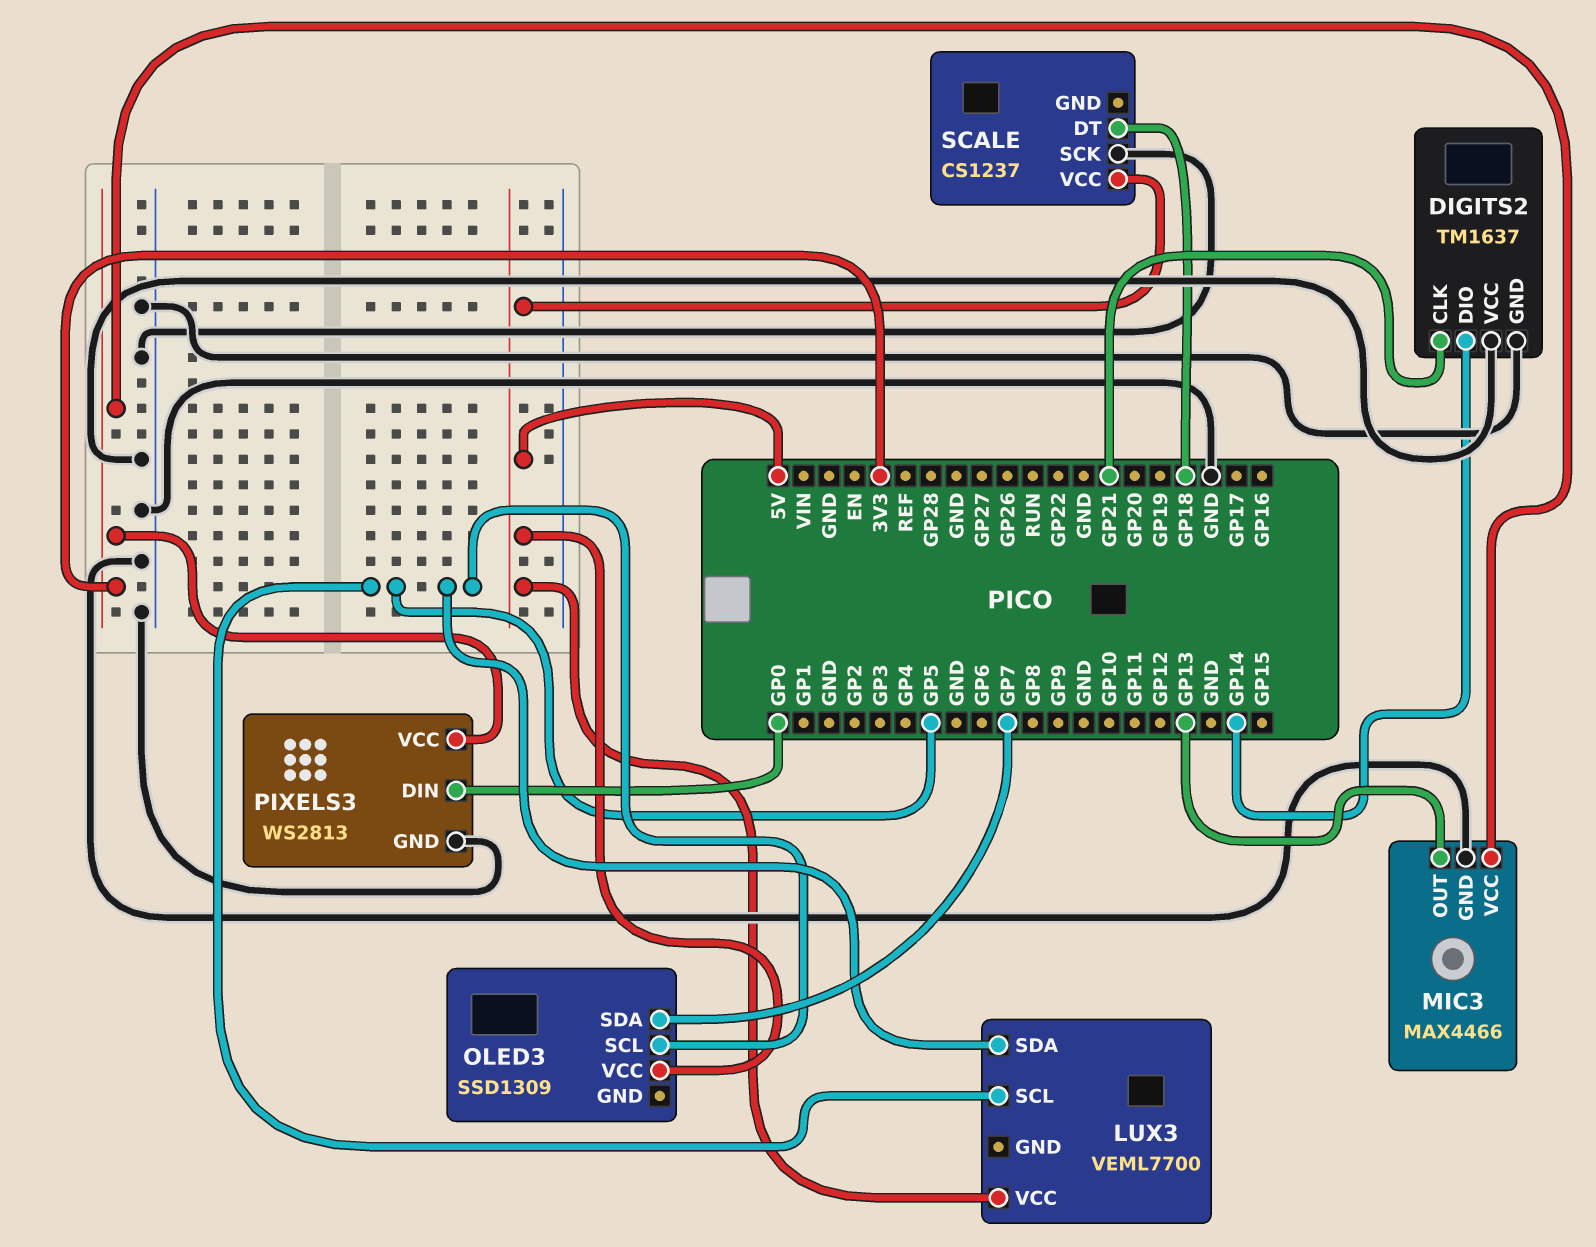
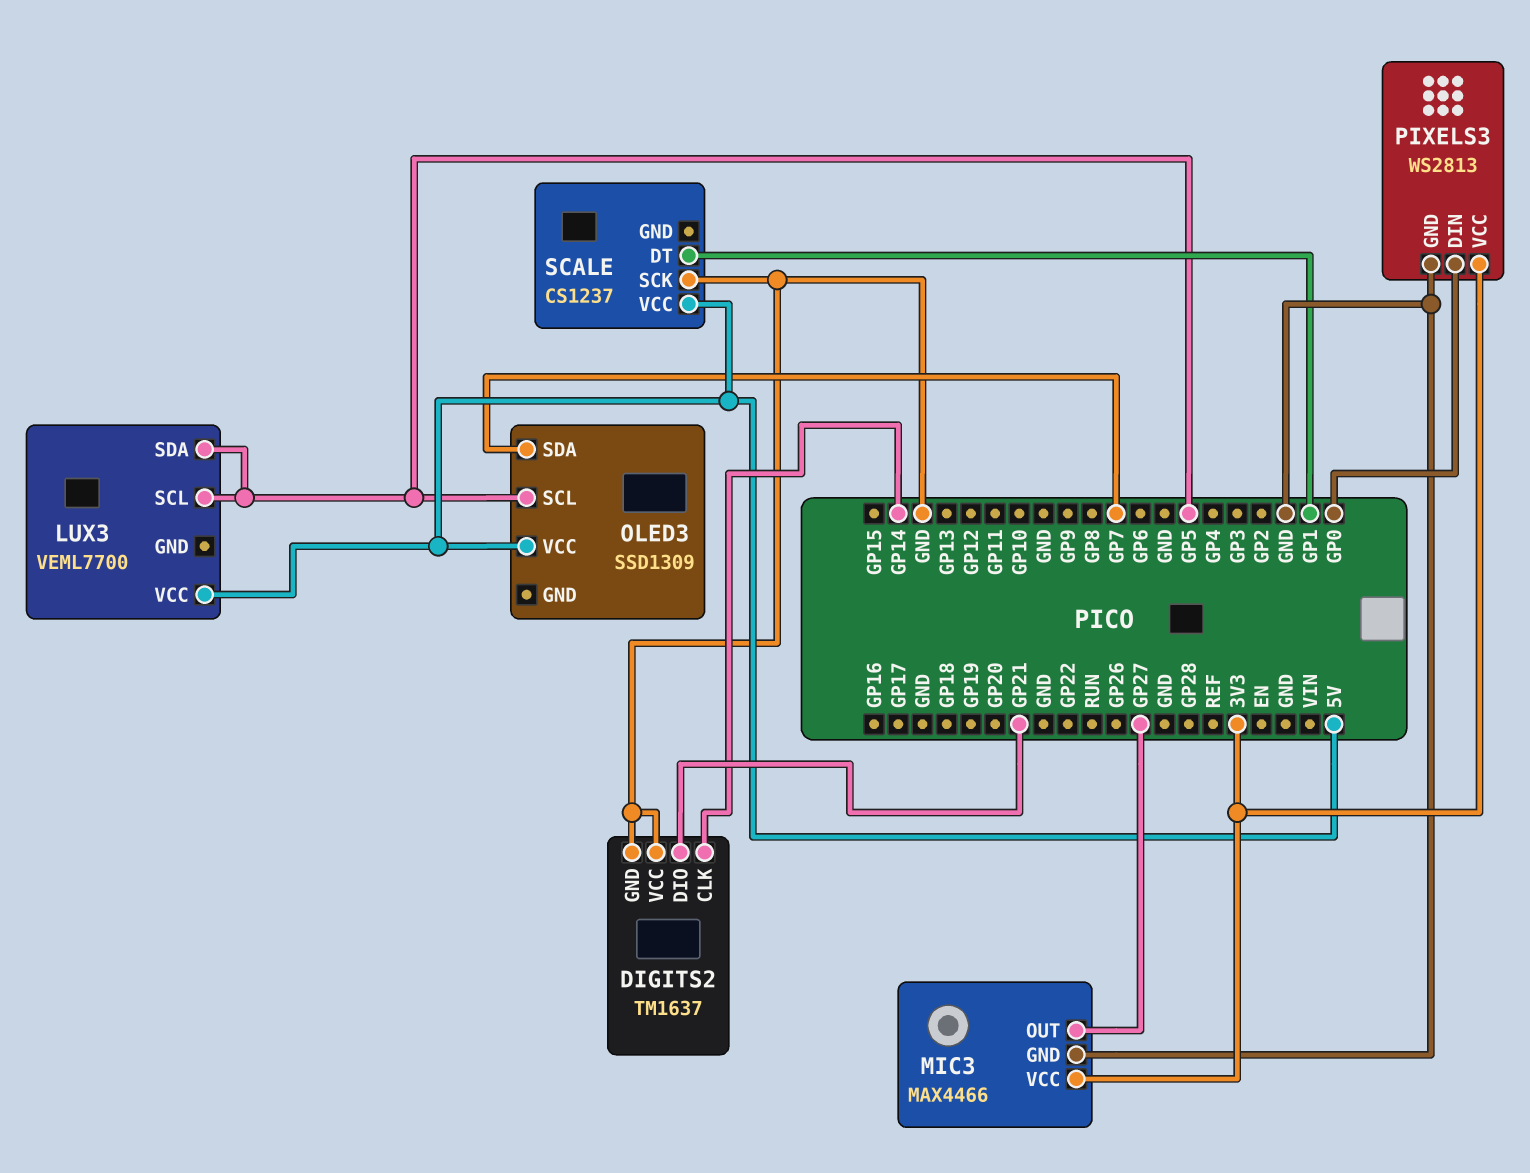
DIGITS2 pin CLK: GP21 -> GP14
DIGITS2 pin DIO: GP14 -> GP21
MIC3 pin OUT: GP13 -> GP27
SCALE pin DT: GP18 -> GP1

